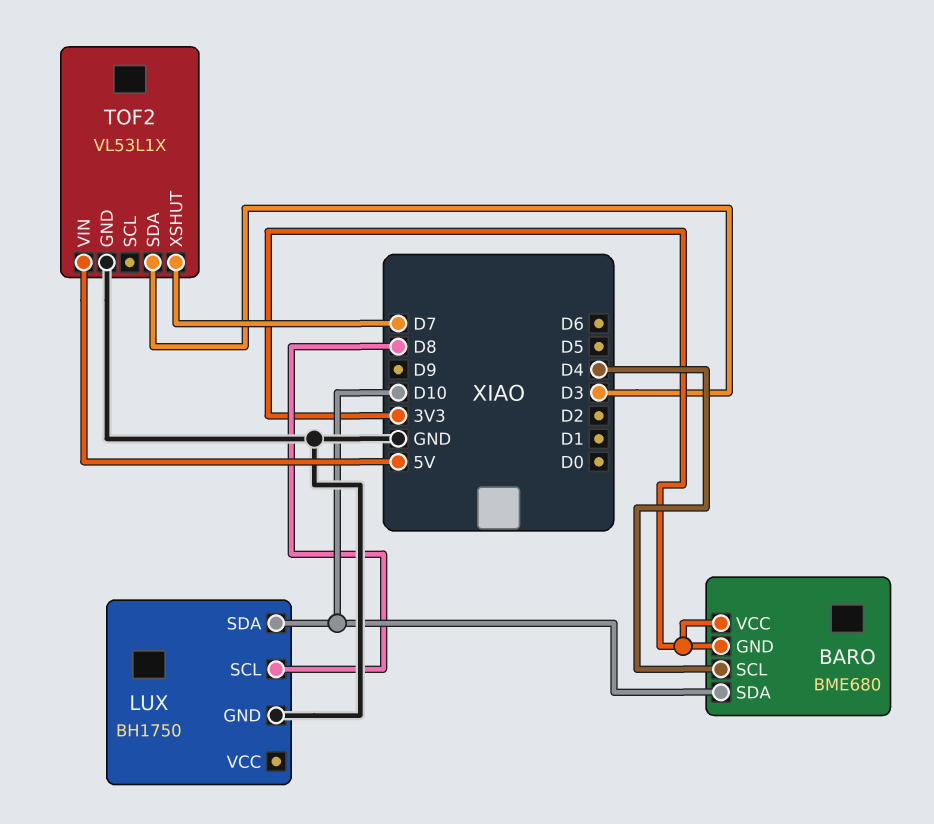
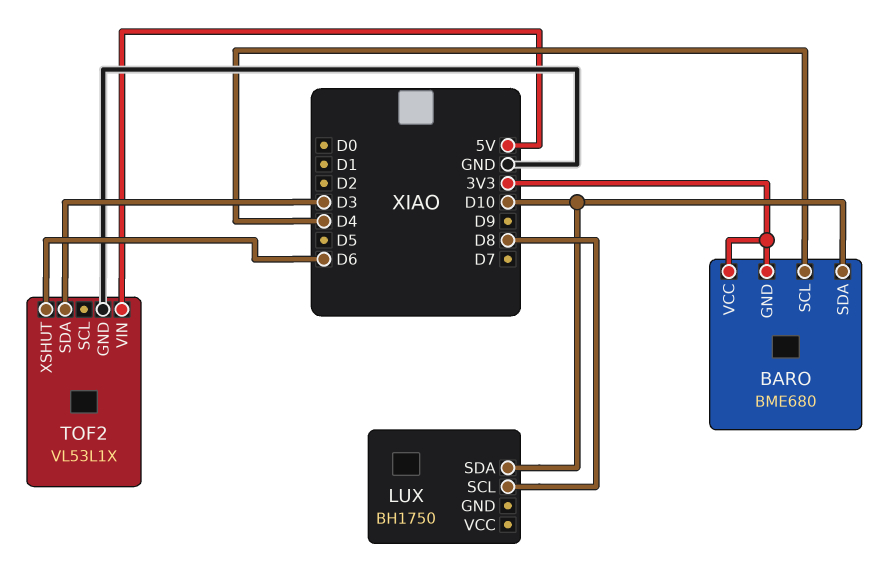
LUX pin GND: GND -> none
TOF2 pin XSHUT: D7 -> D6

